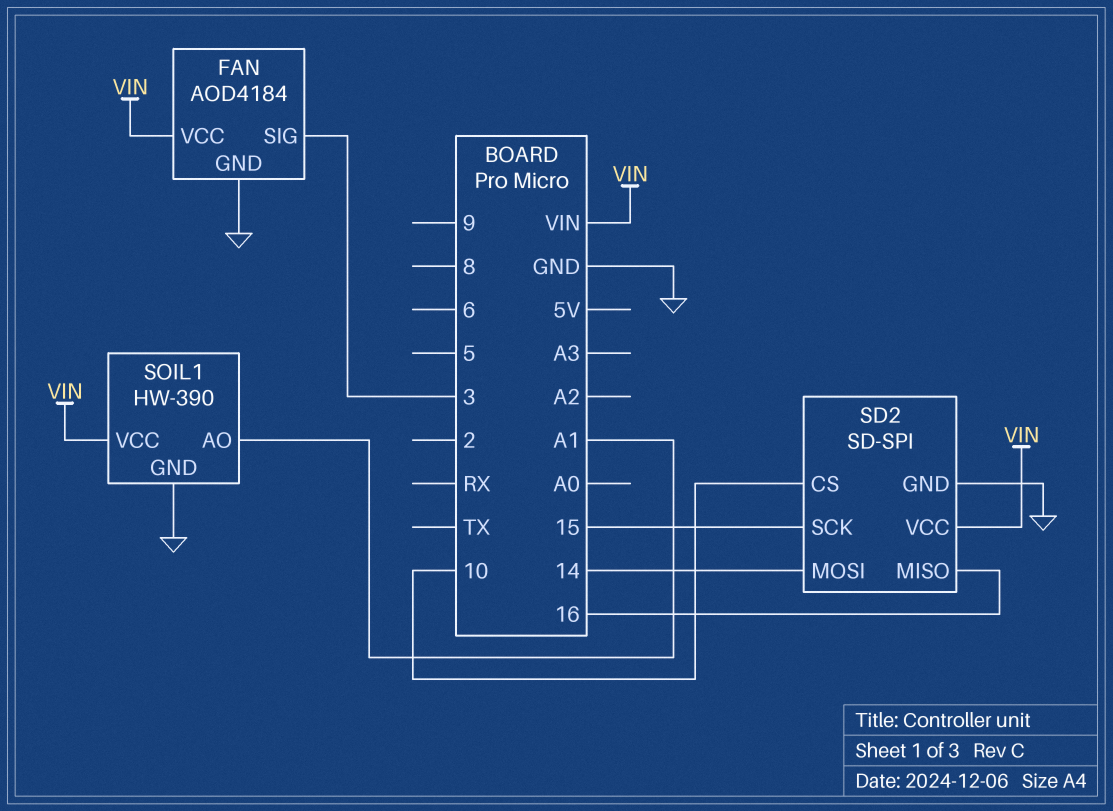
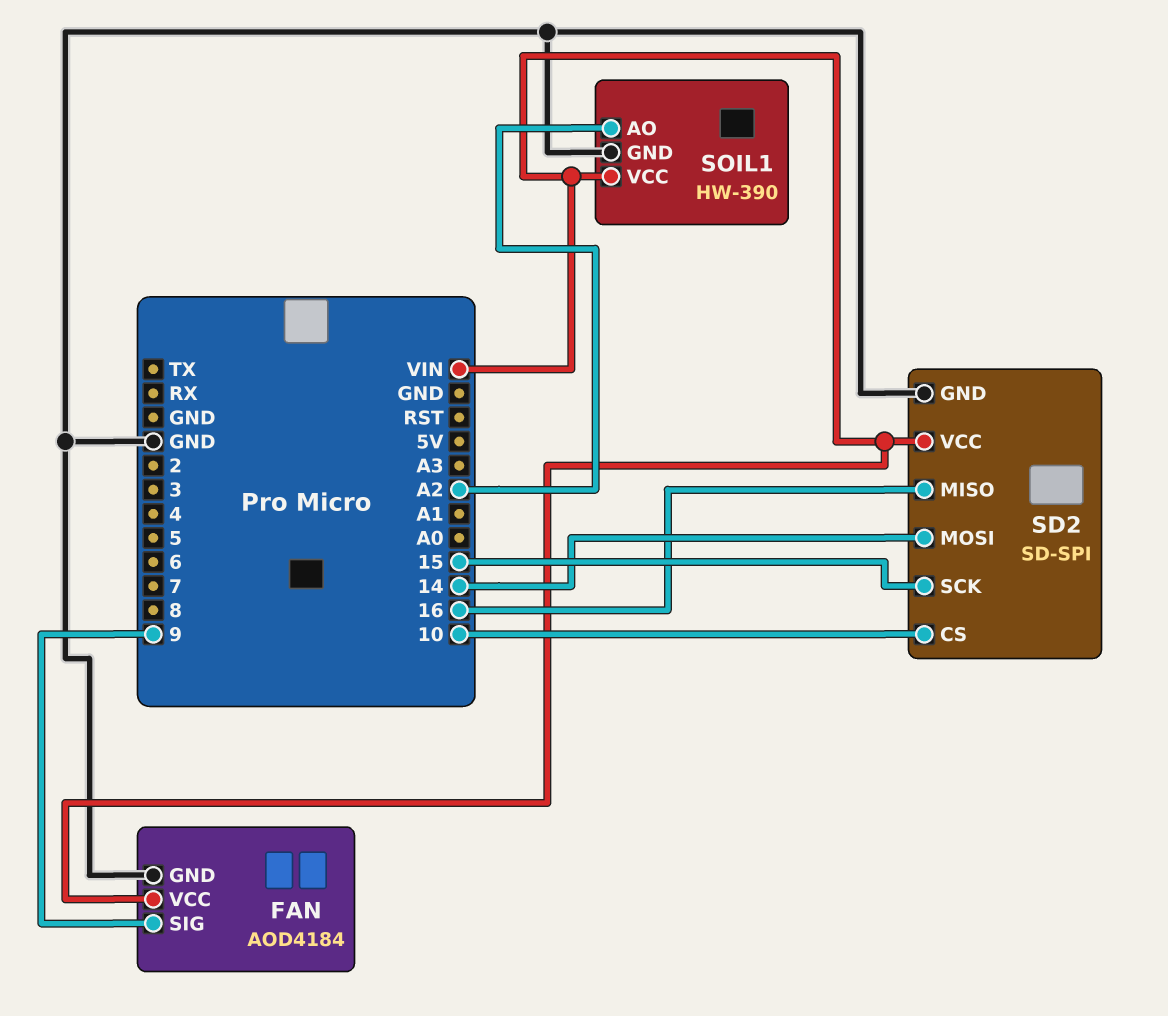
FAN pin SIG: 3 -> 9
SOIL1 pin AO: A1 -> A2

